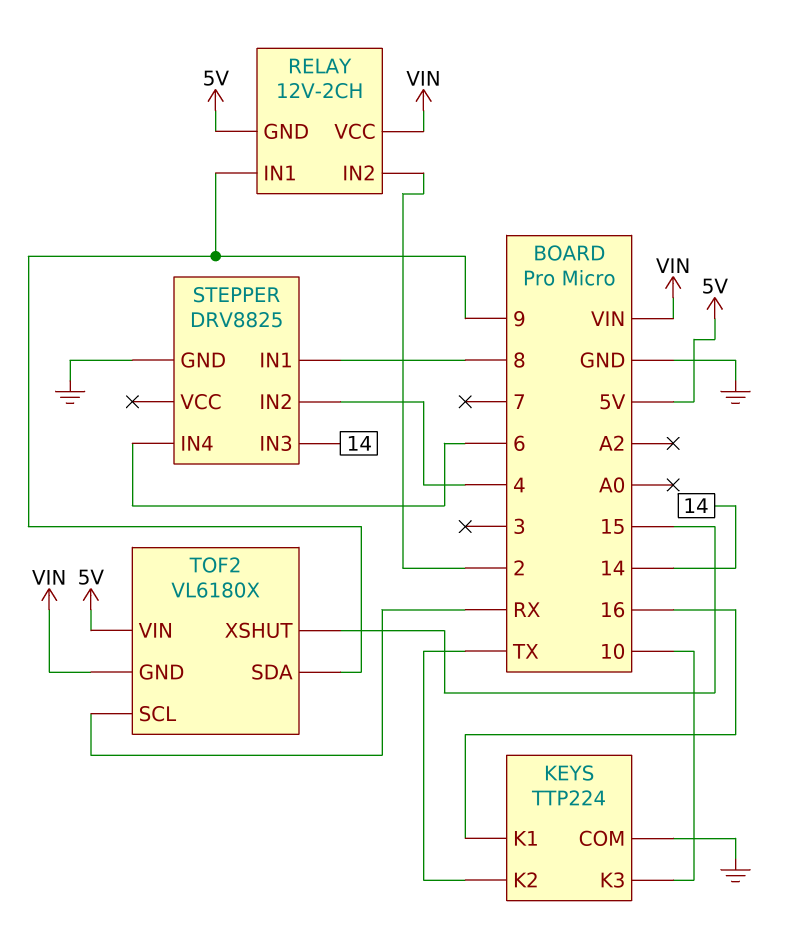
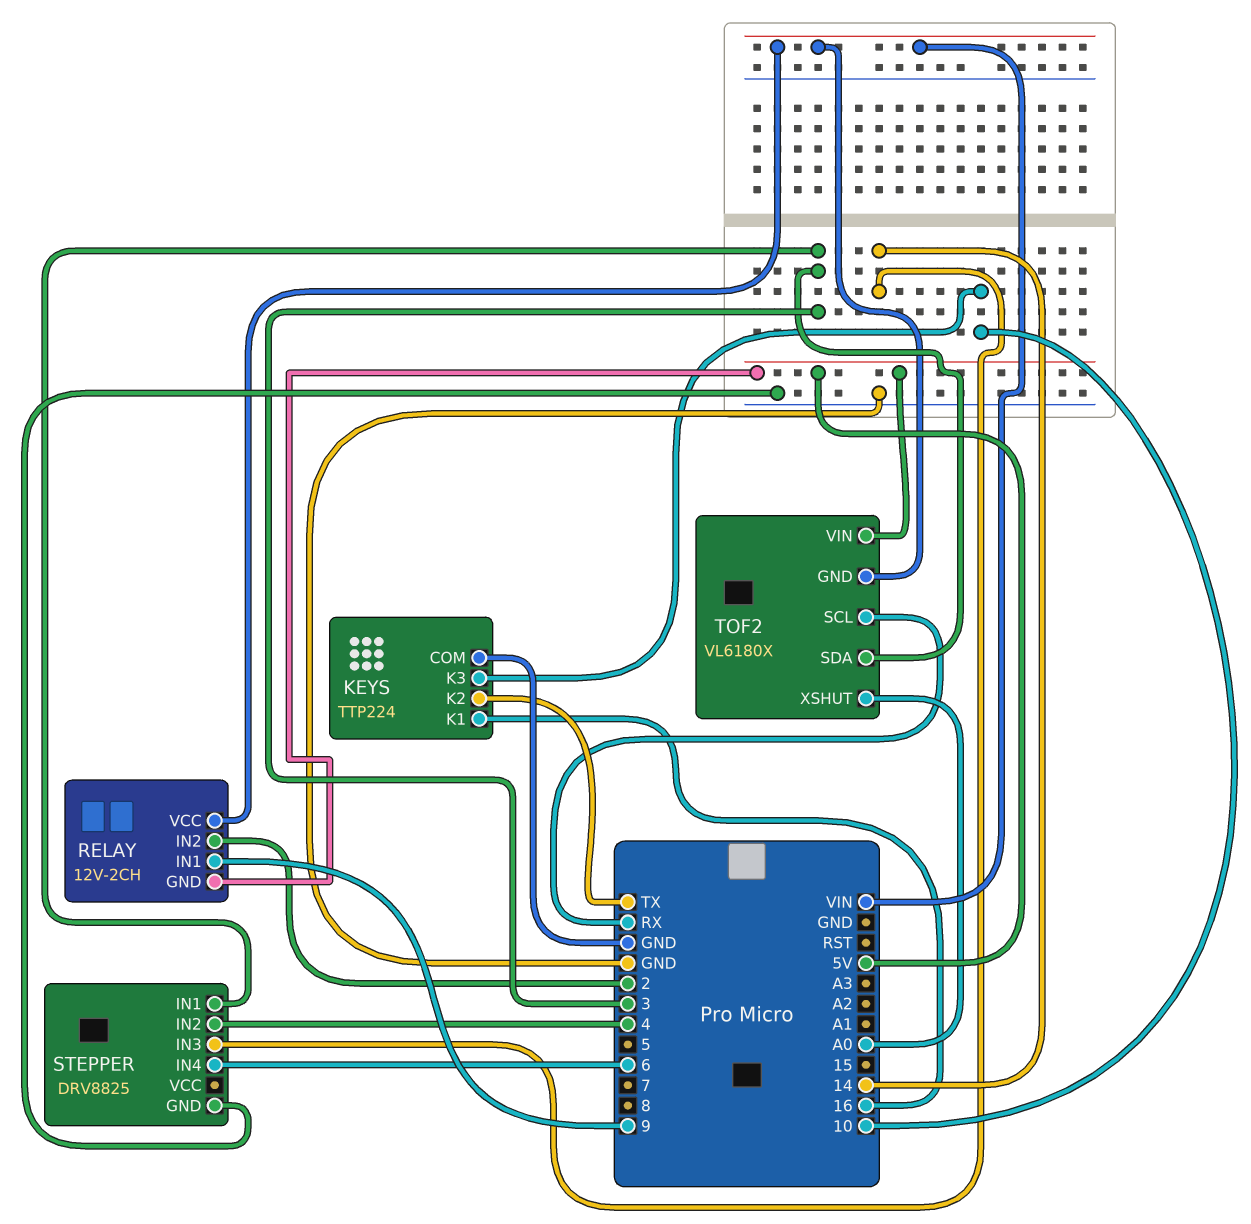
STEPPER pin IN1: 8 -> 3
TOF2 pin SDA: 9 -> 3
TOF2 pin XSHUT: 15 -> A0

